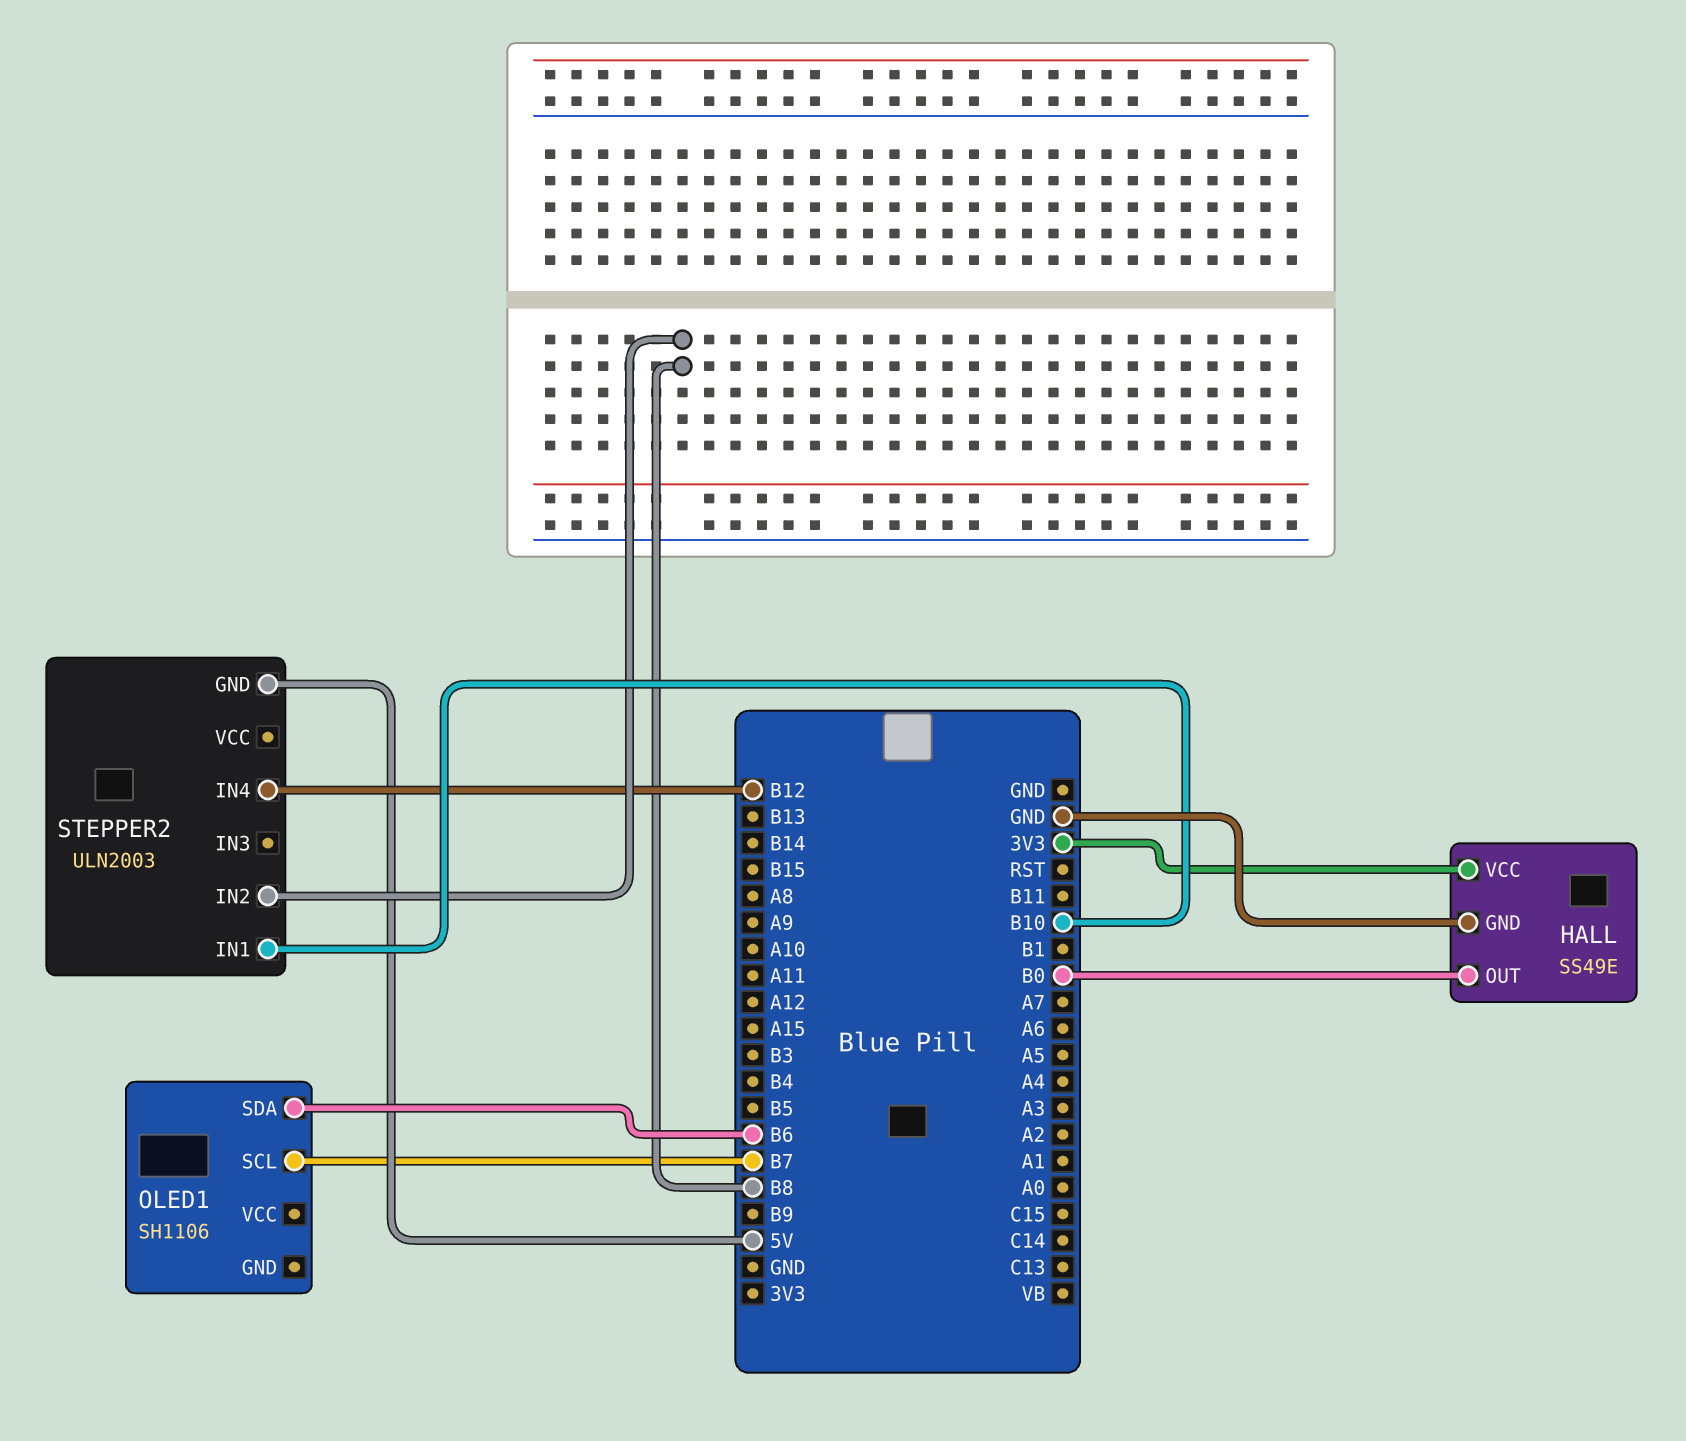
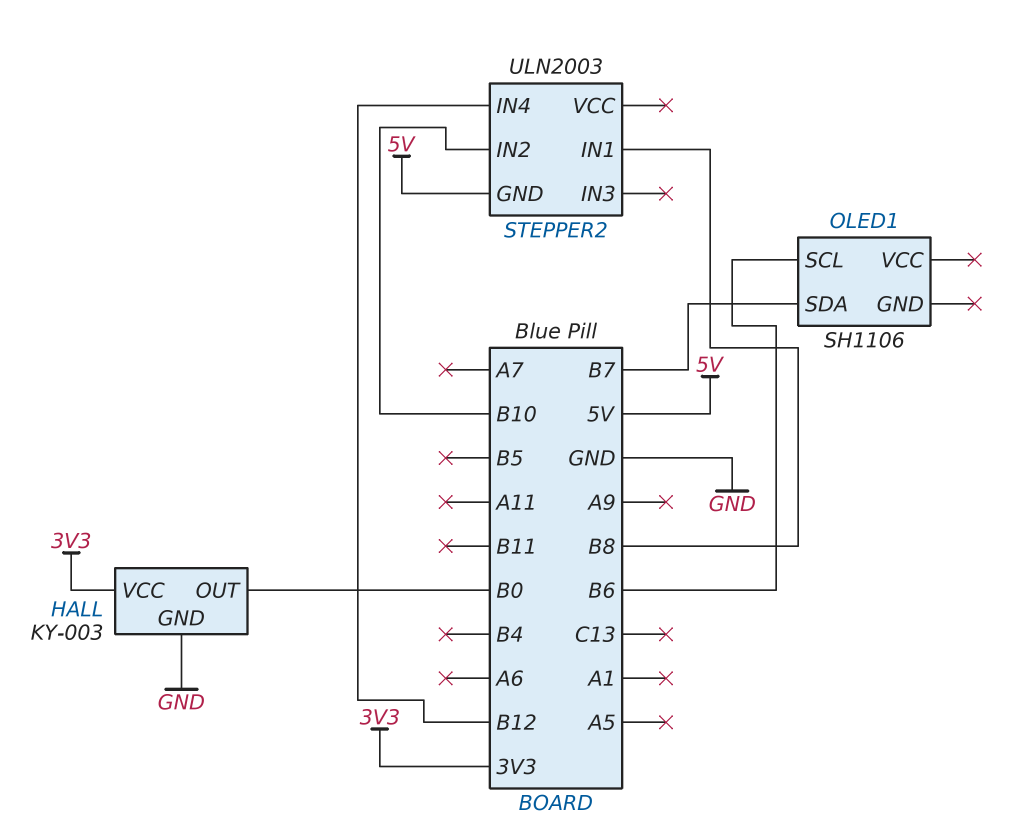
HALL: SS49E -> KY-003
OLED1 pin SCL: B7 -> B6
OLED1 pin SDA: B6 -> B7
STEPPER2 pin IN1: B10 -> B8
STEPPER2 pin IN2: B8 -> B10

